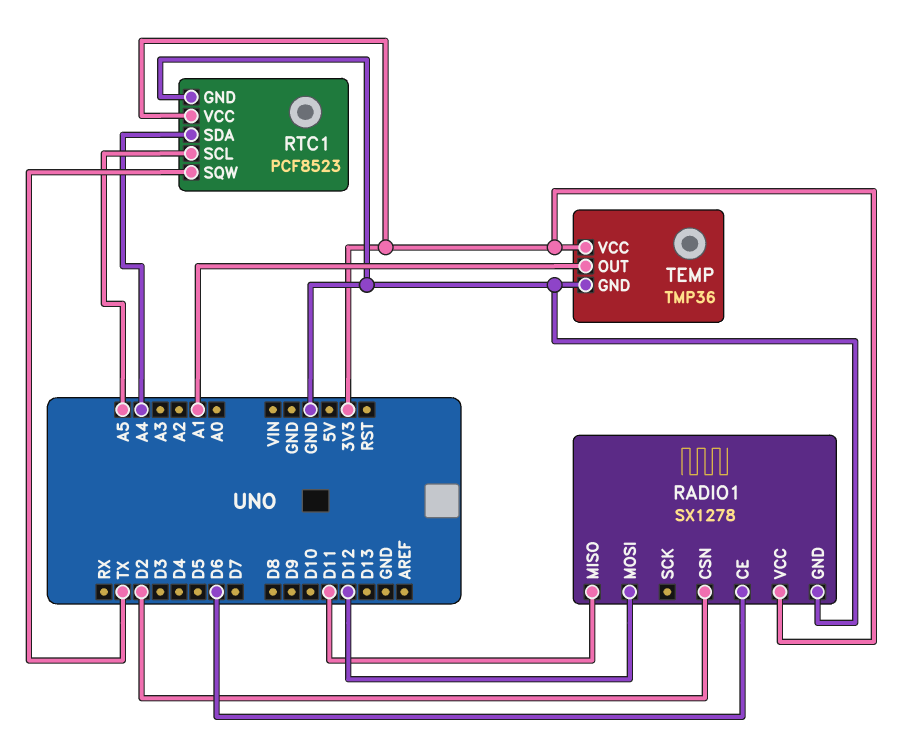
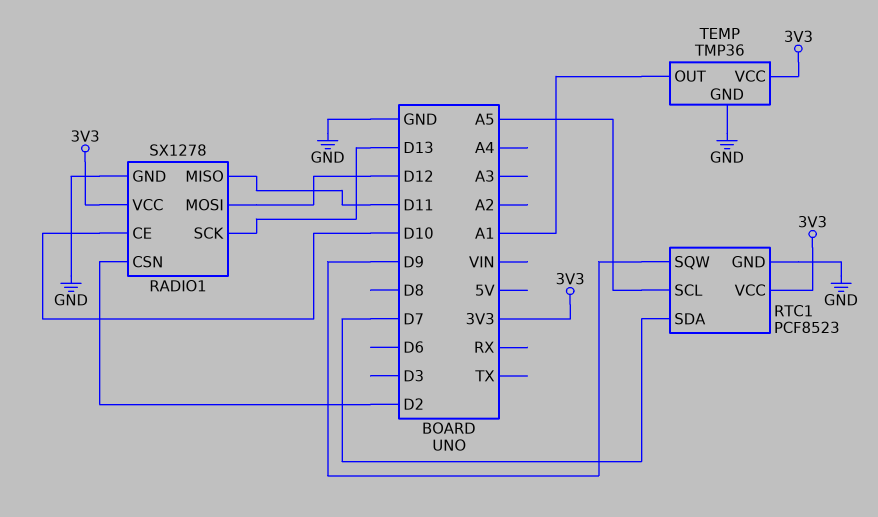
RADIO1 pin CE: D6 -> D10
RADIO1 pin SCK: none -> D13
RTC1 pin SDA: A4 -> D7
RTC1 pin SQW: TX -> D9

